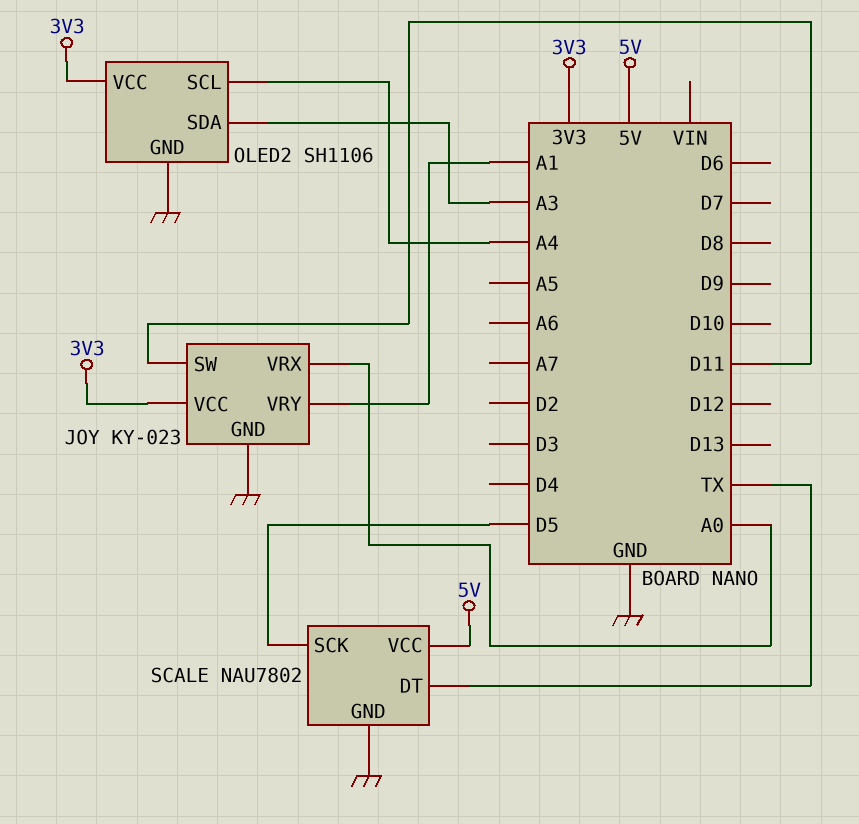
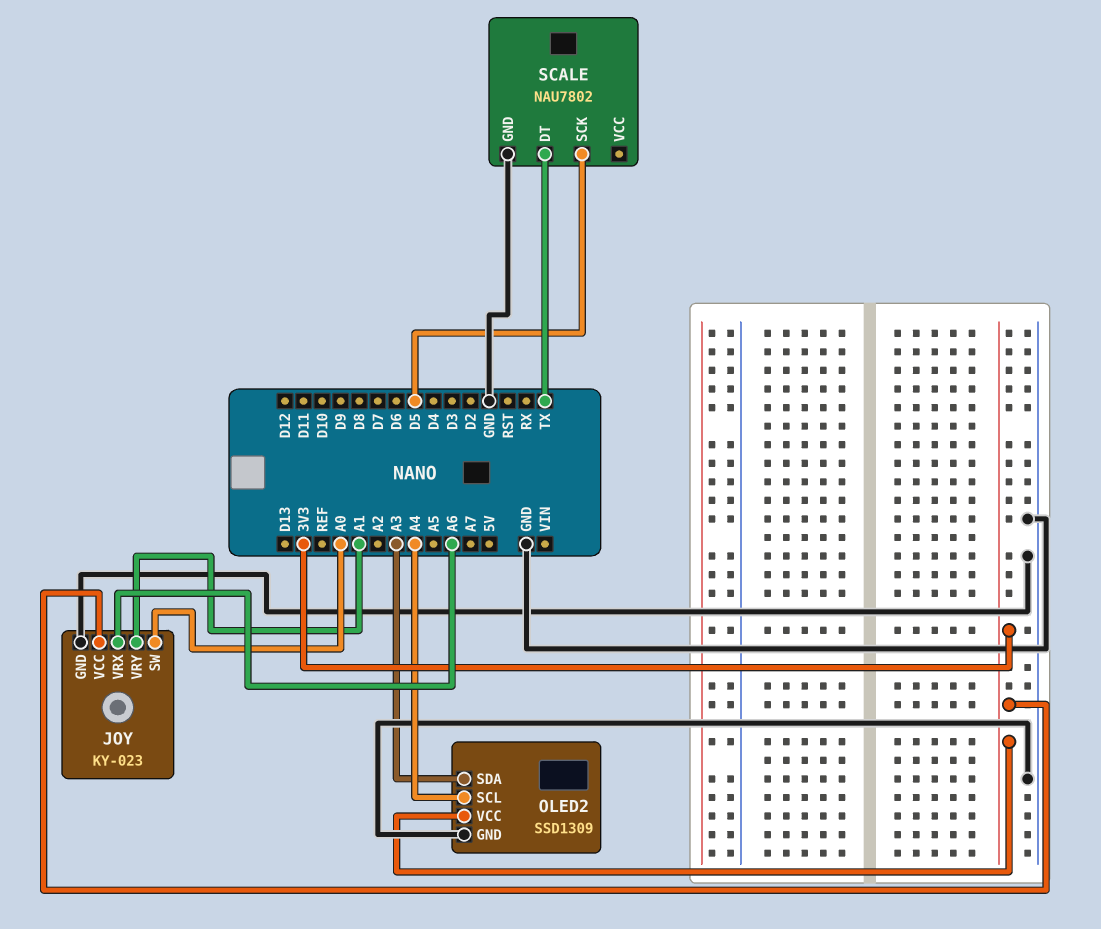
JOY pin SW: D11 -> A0
JOY pin VRX: A0 -> A6
OLED2: SH1106 -> SSD1309
SCALE pin VCC: 5V -> none

